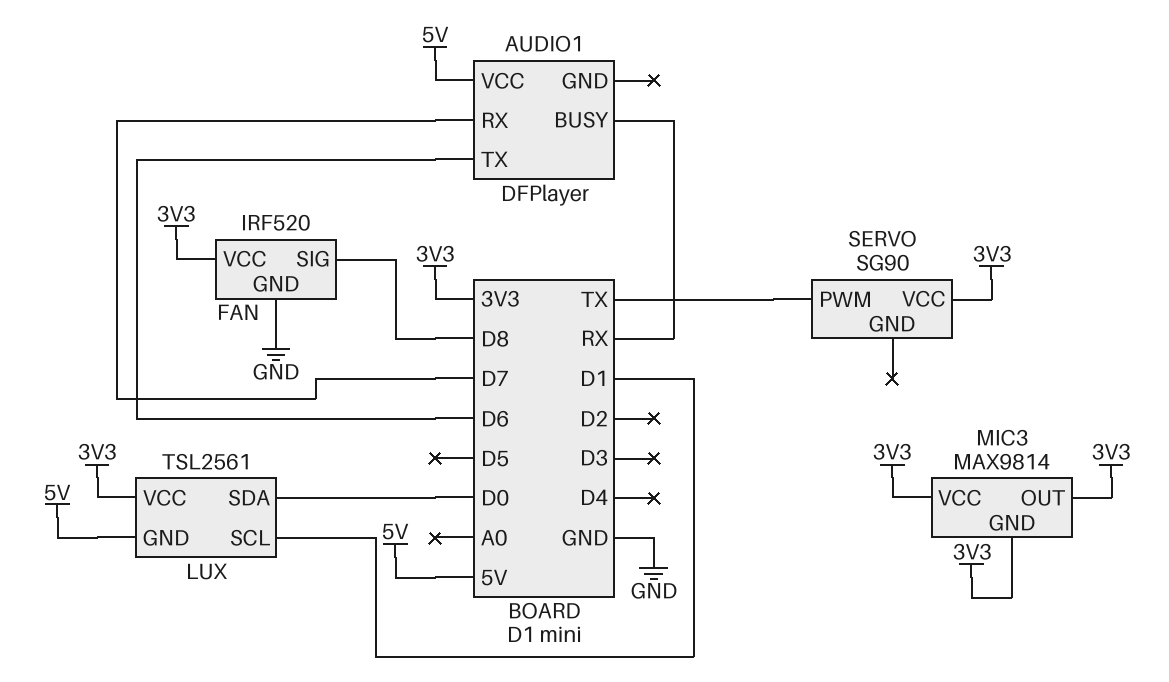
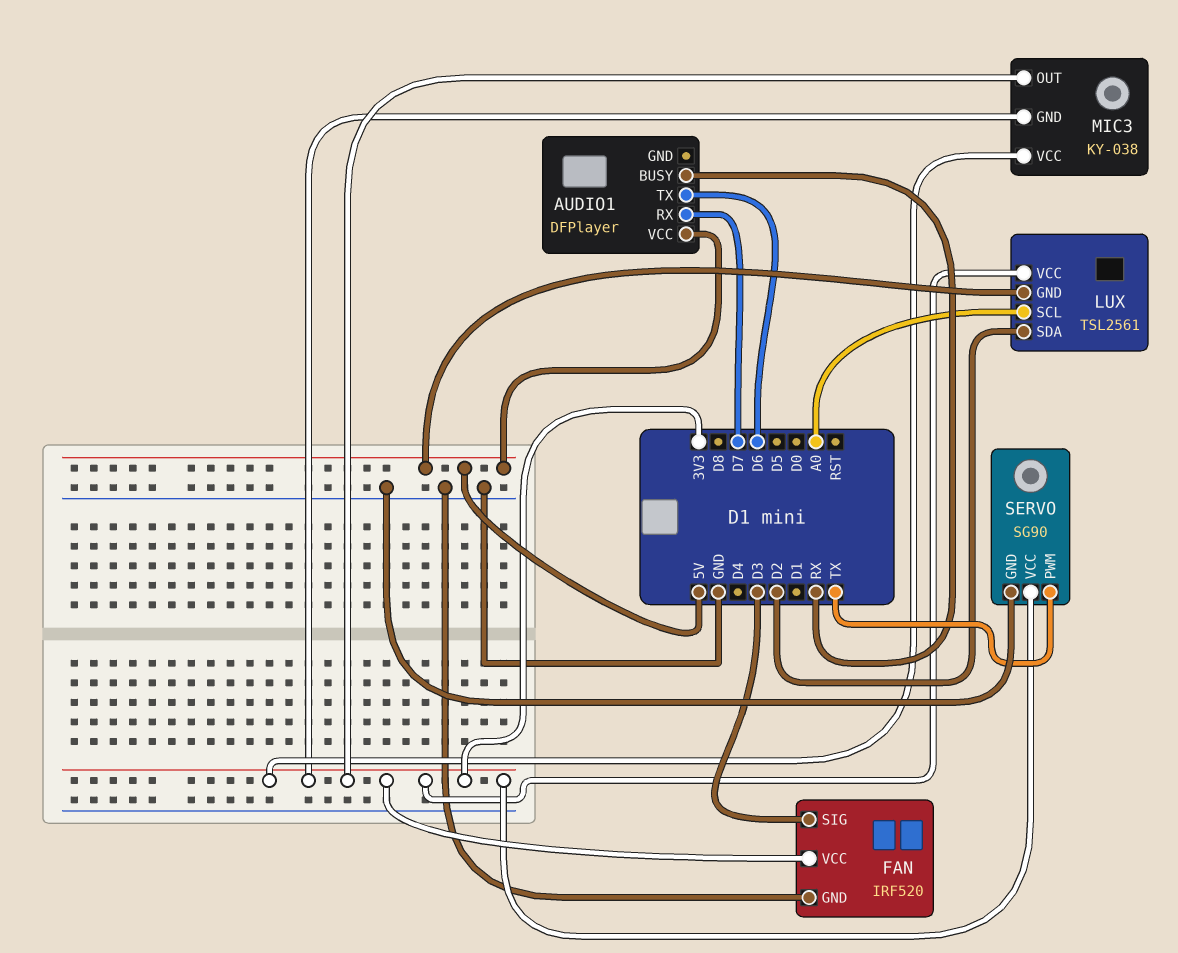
FAN pin SIG: D8 -> D3
LUX pin SCL: D1 -> A0
LUX pin SDA: D0 -> D2
MIC3: MAX9814 -> KY-038
SERVO pin GND: none -> GND

